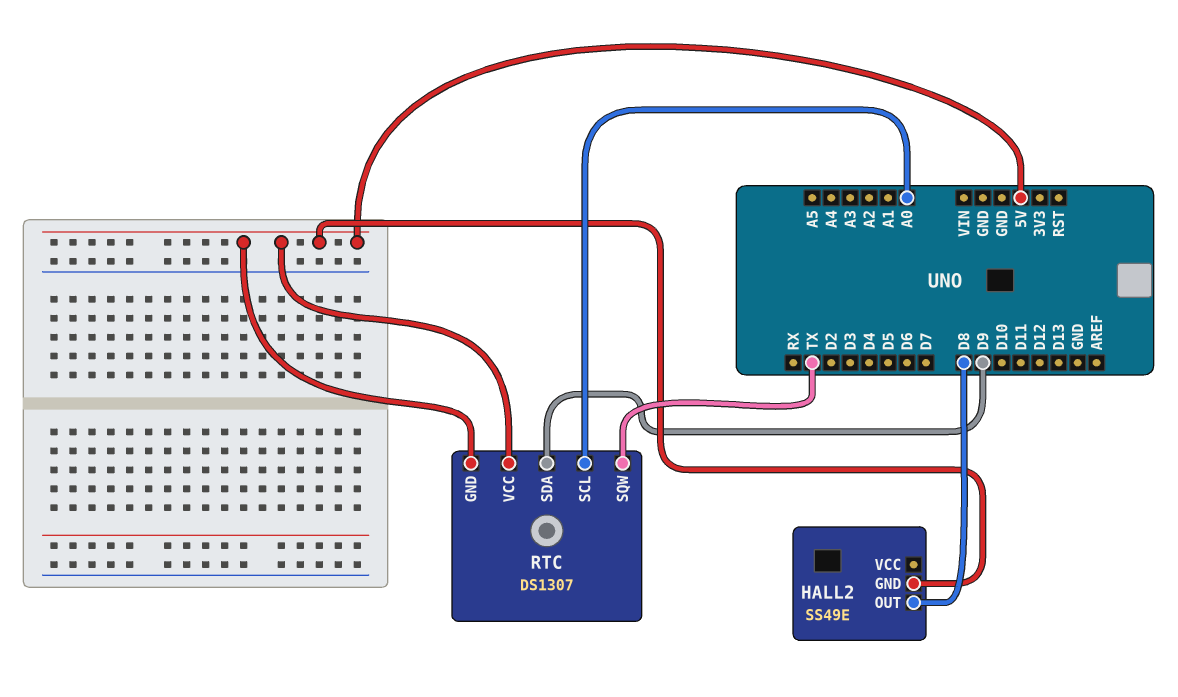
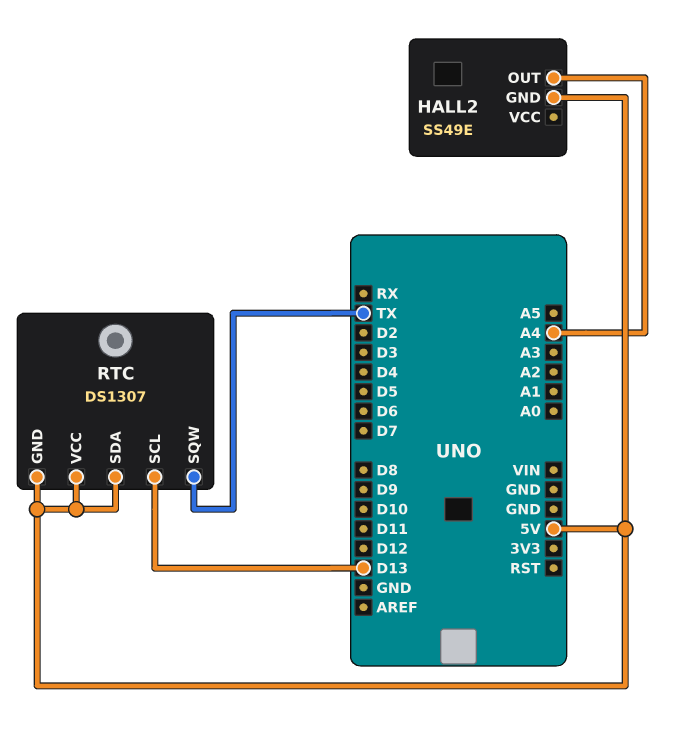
HALL2 pin OUT: D8 -> A4
RTC pin SCL: A0 -> D13
RTC pin SDA: D9 -> 5V

